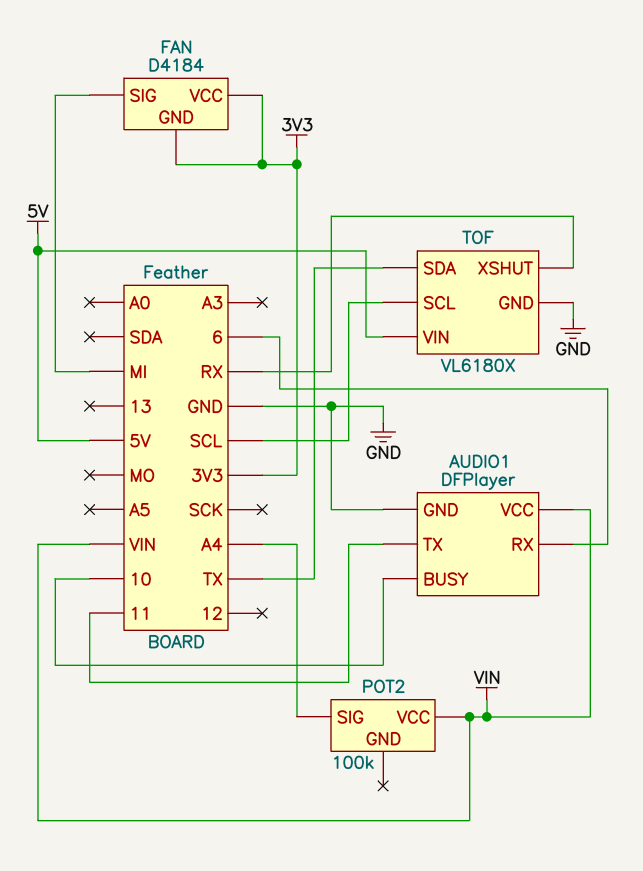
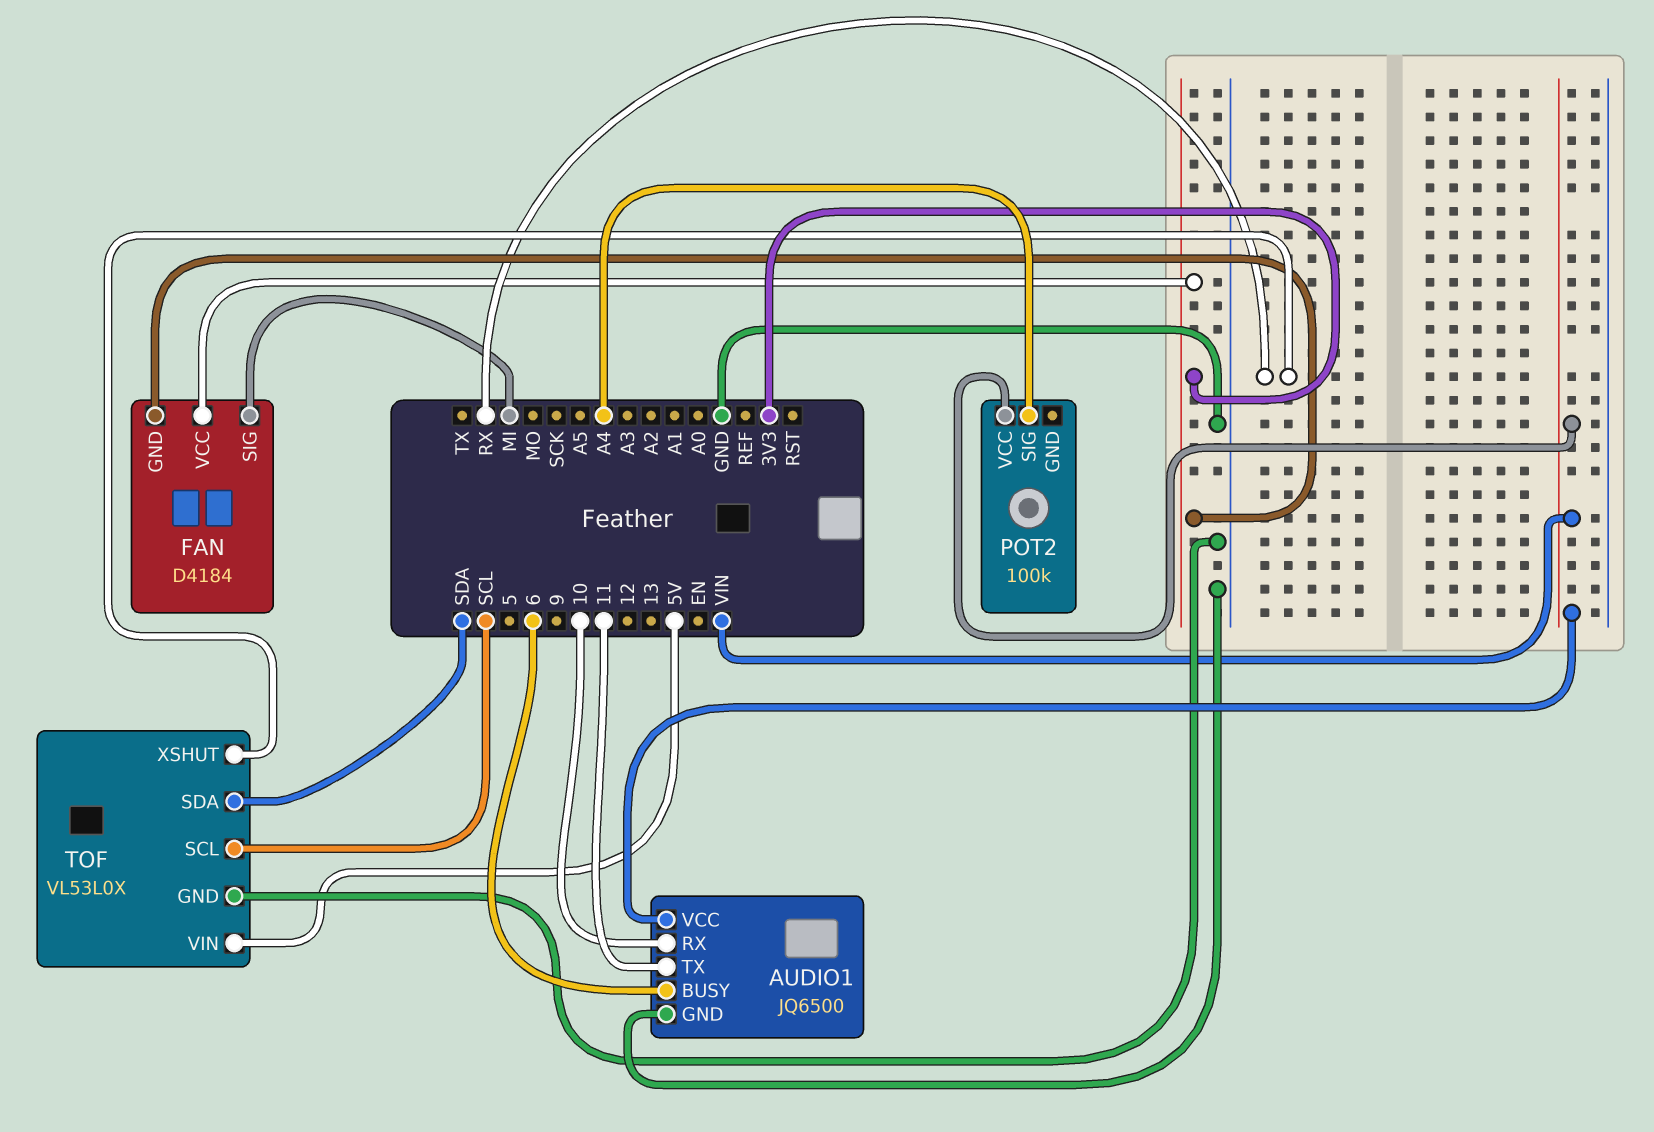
AUDIO1: DFPlayer -> JQ6500
AUDIO1 pin BUSY: 10 -> 6
AUDIO1 pin RX: 6 -> 10
TOF: VL6180X -> VL53L0X
TOF pin SDA: TX -> SDA

